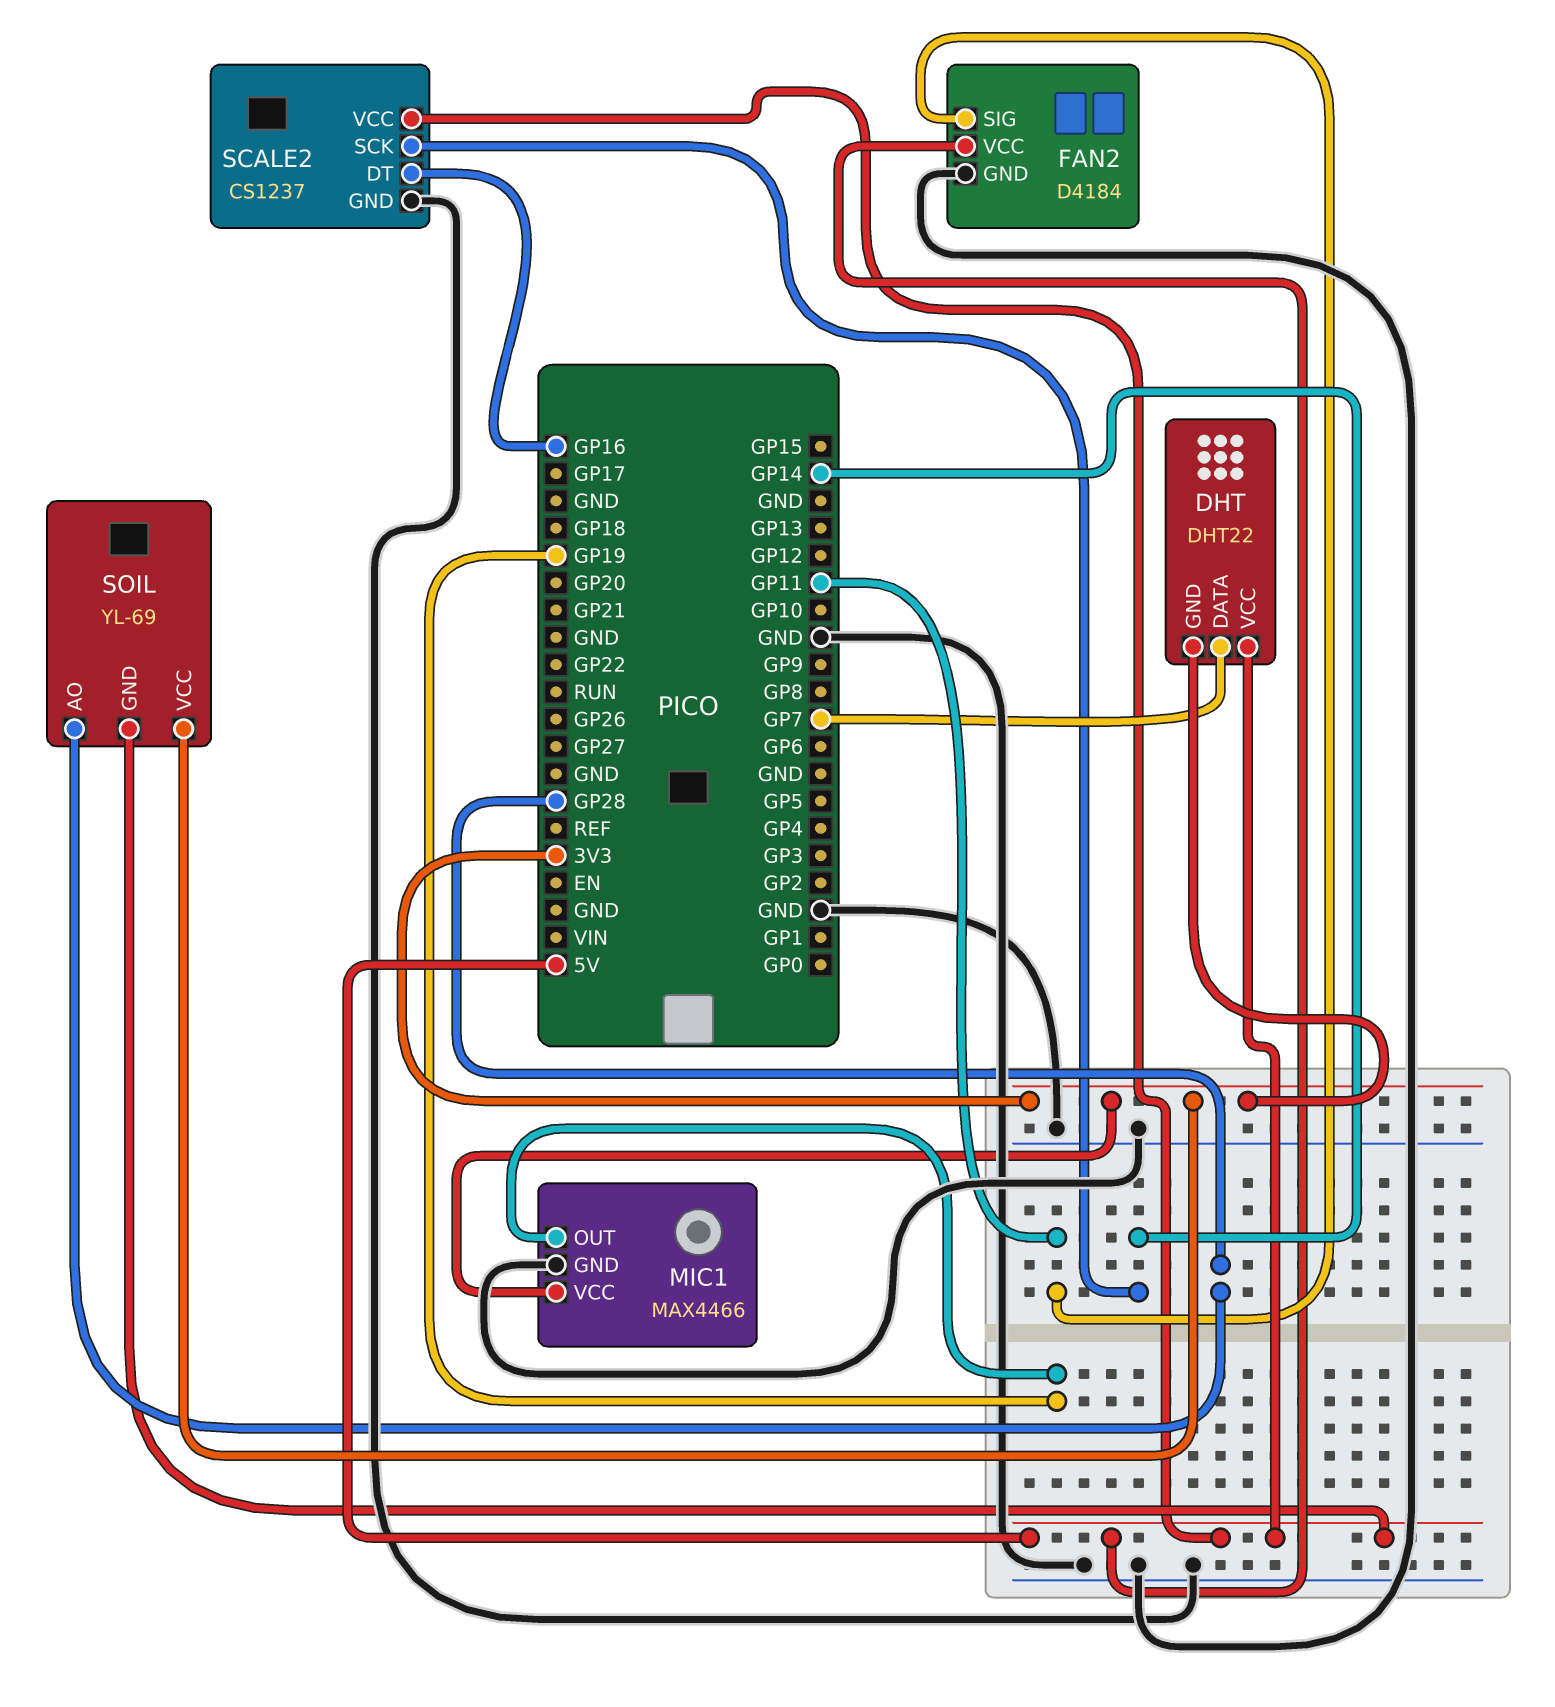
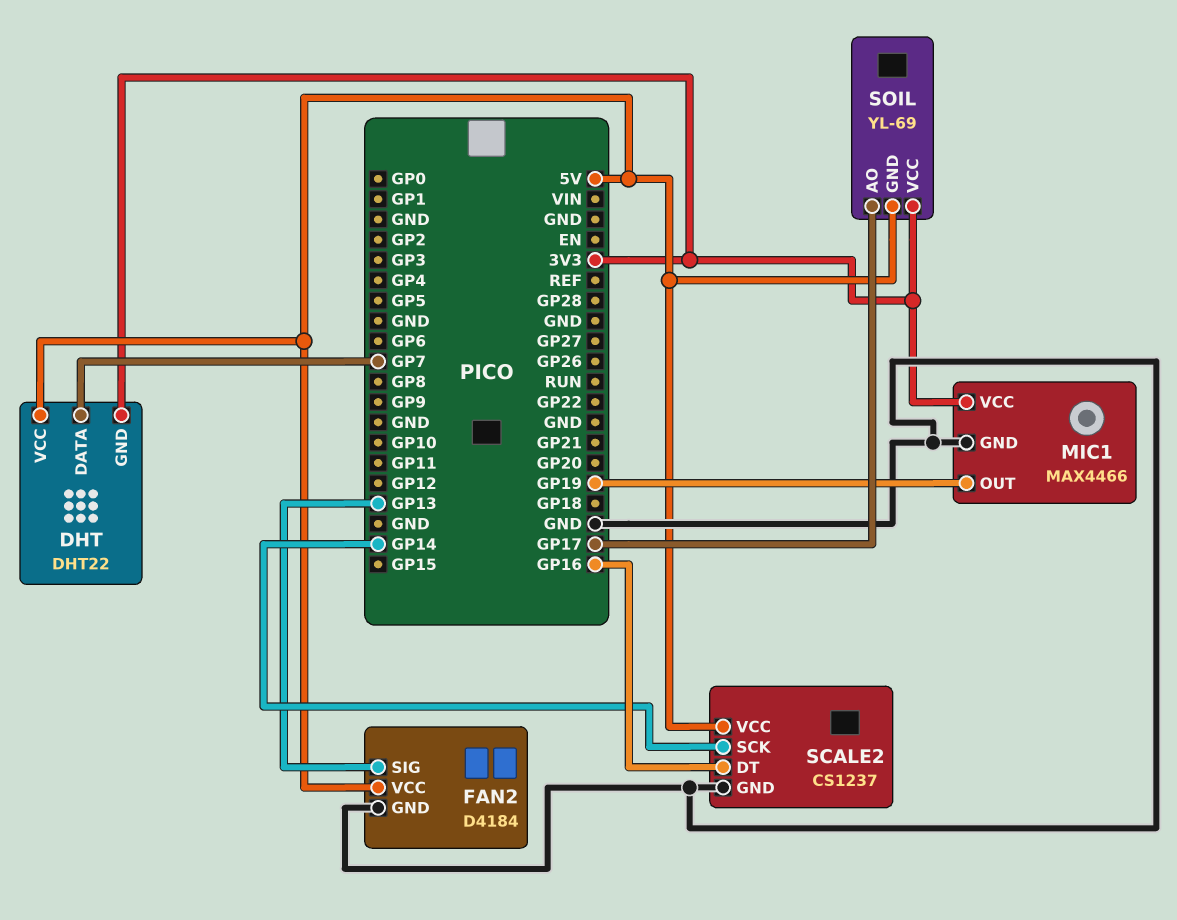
FAN2 pin SIG: GP11 -> GP13
SOIL pin AO: GP28 -> GP17

